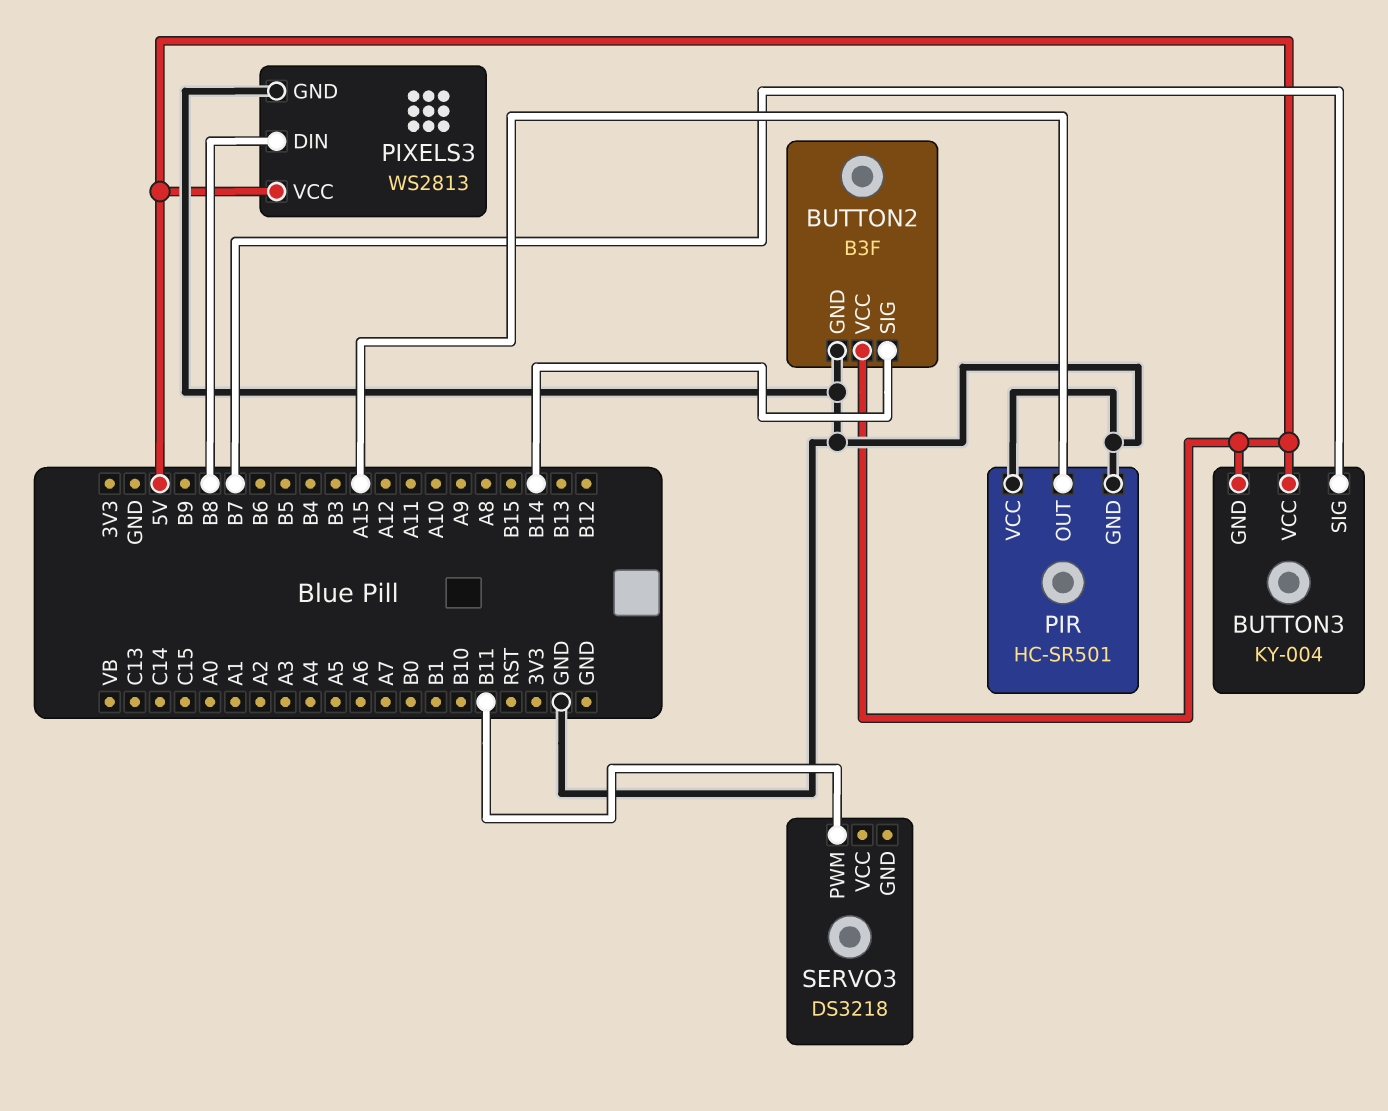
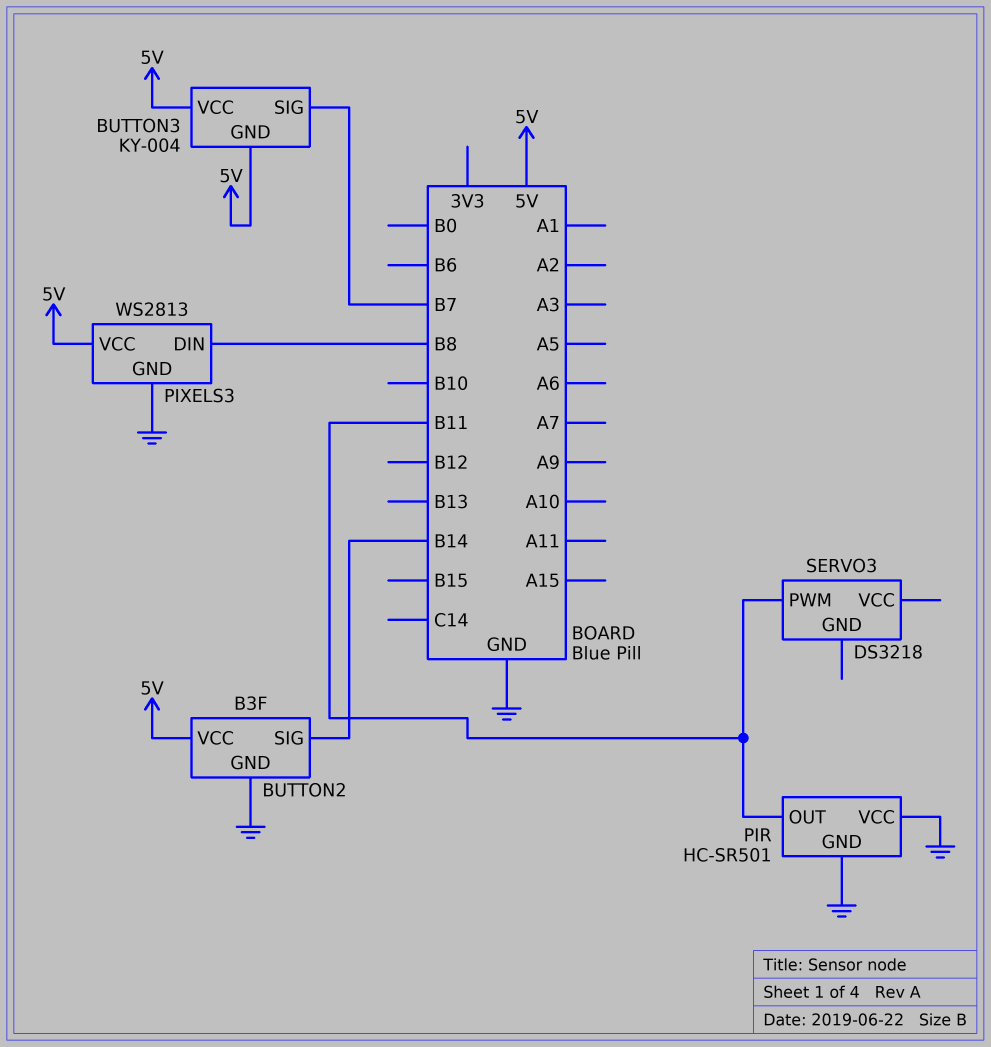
PIR pin OUT: A15 -> B11

